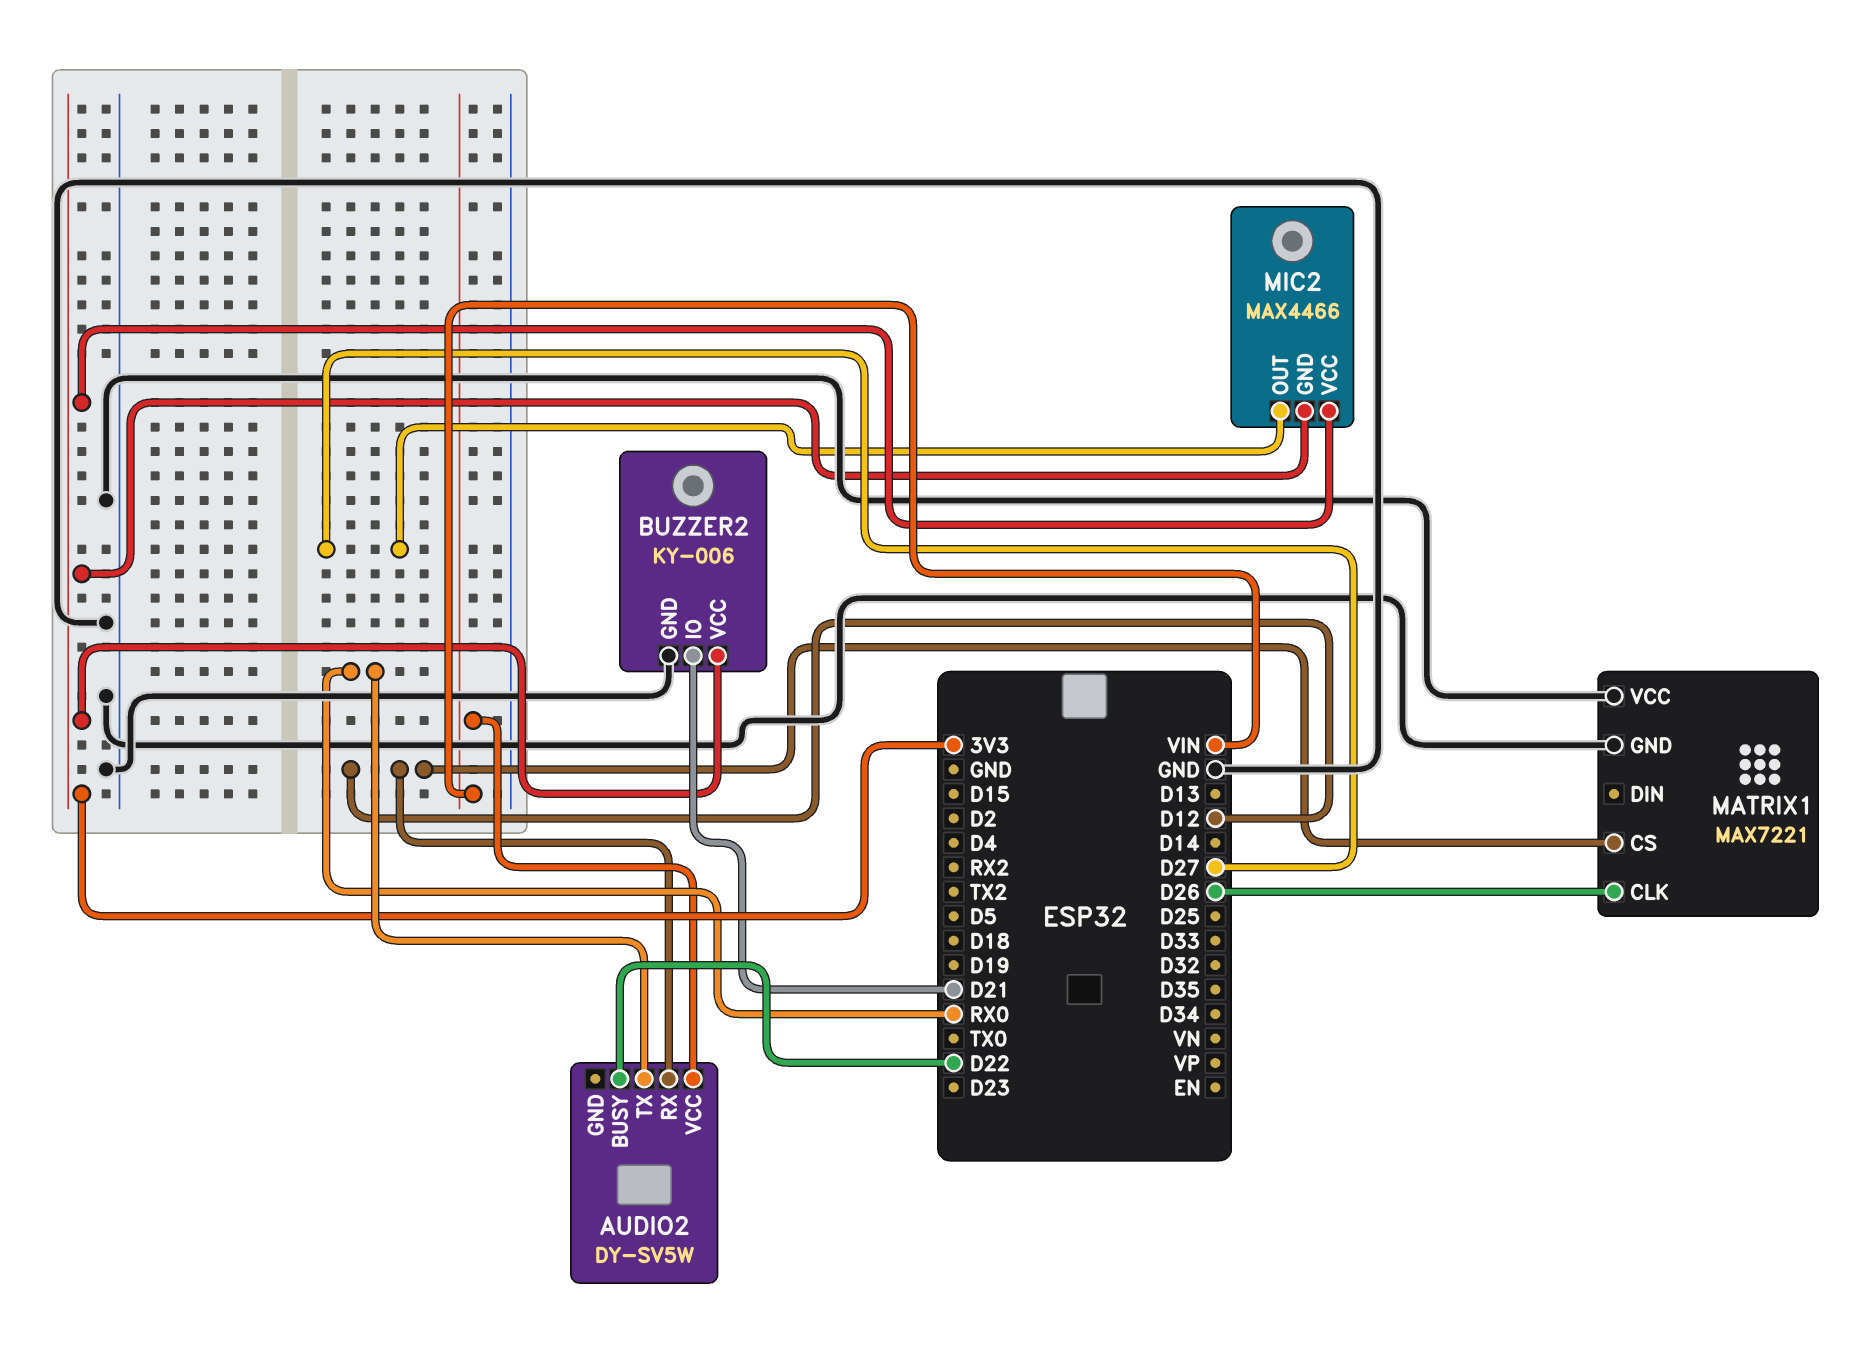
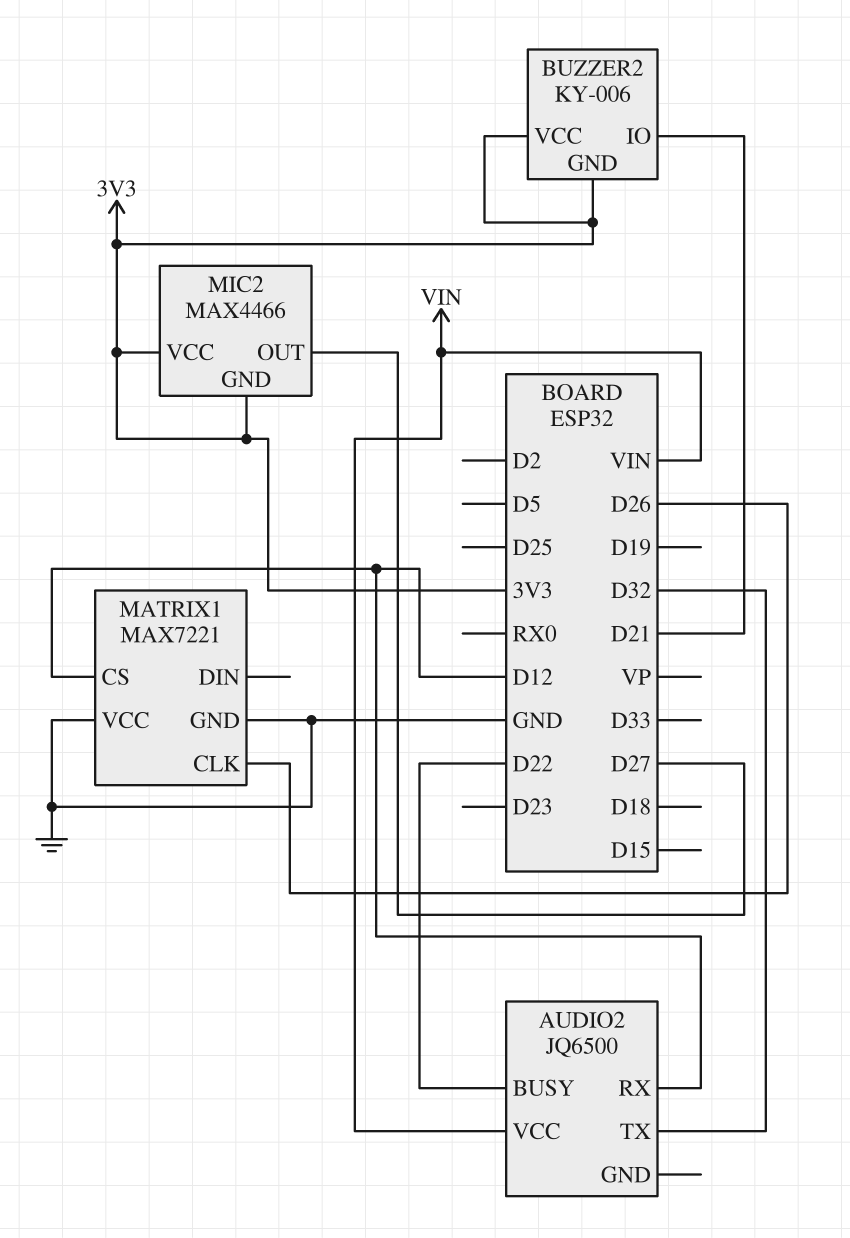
AUDIO2: DY-SV5W -> JQ6500
AUDIO2 pin TX: RX0 -> D32
BUZZER2 pin GND: GND -> 3V3

